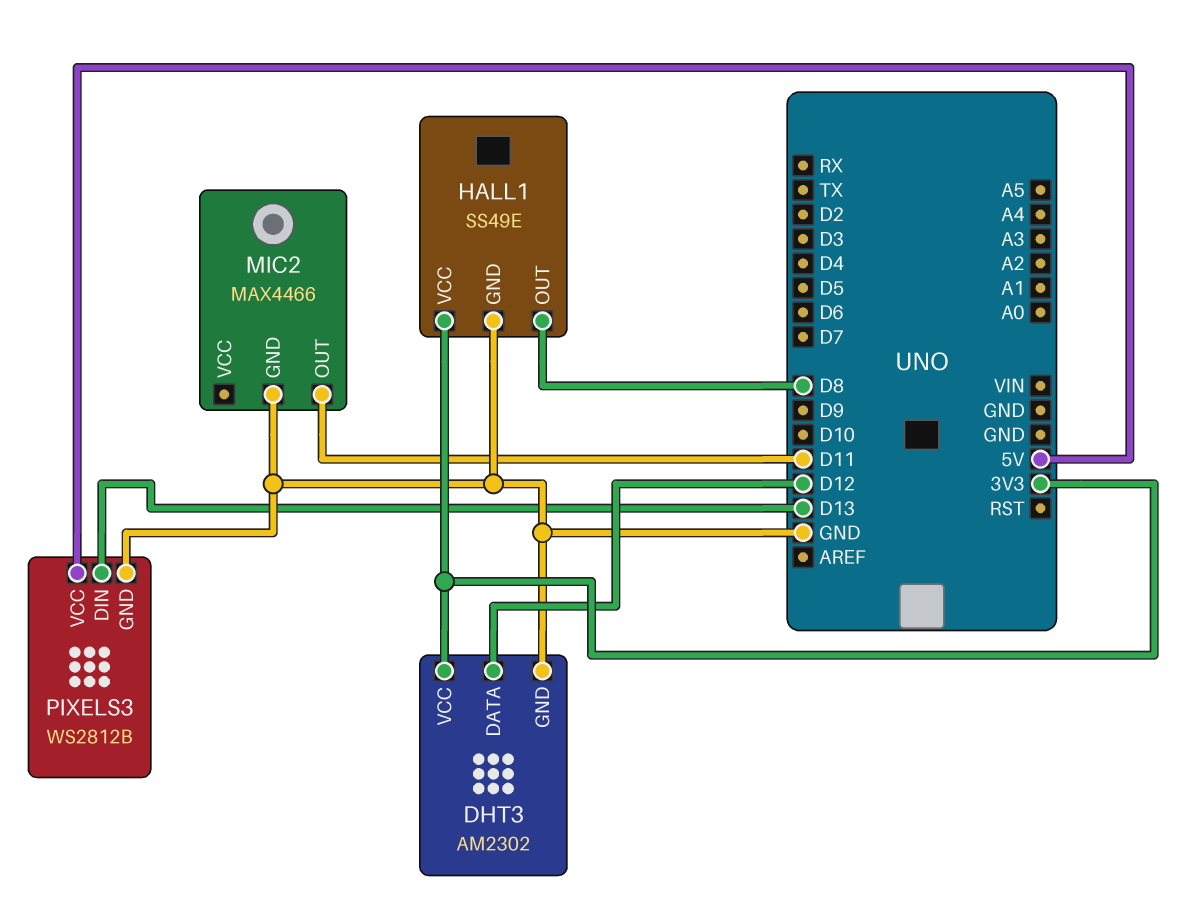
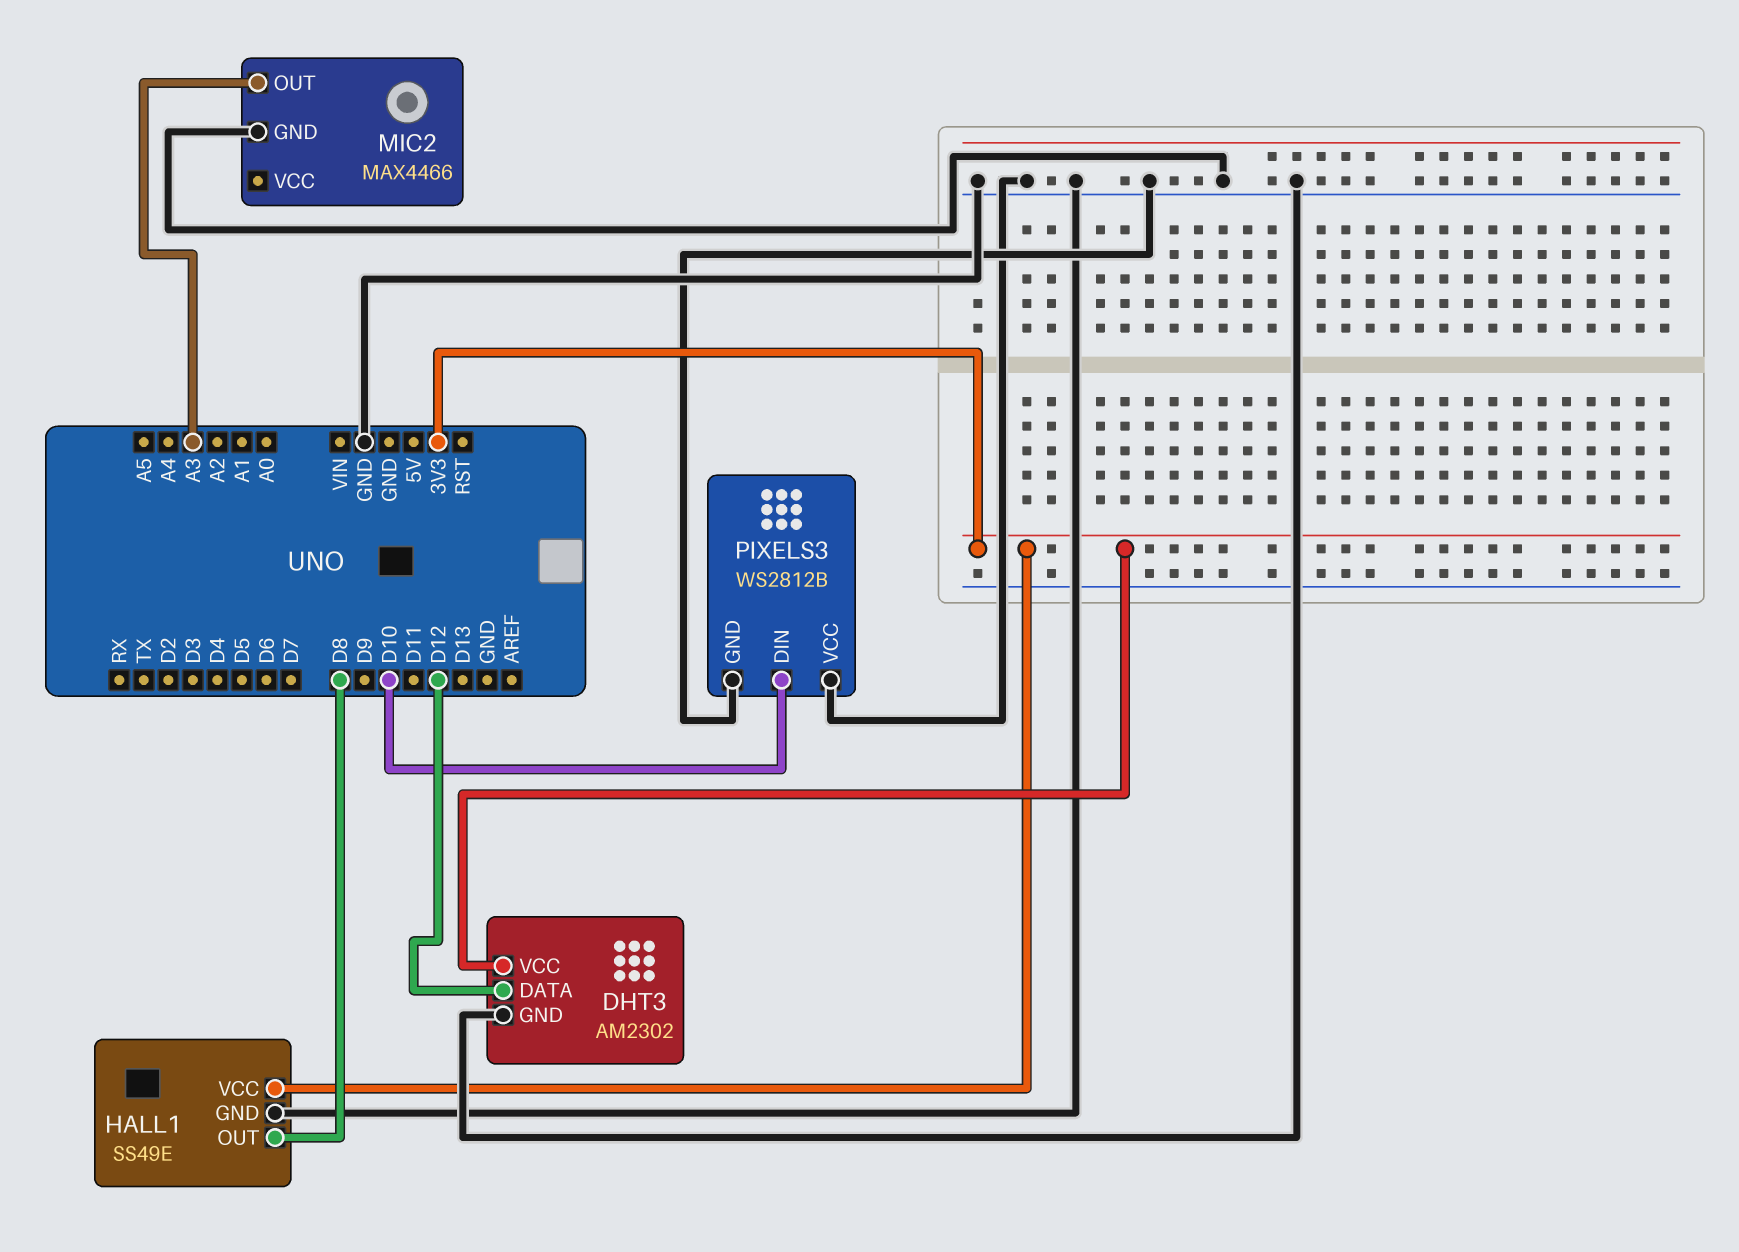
MIC2 pin OUT: D11 -> A3
PIXELS3 pin DIN: D13 -> D10
PIXELS3 pin VCC: 5V -> GND

